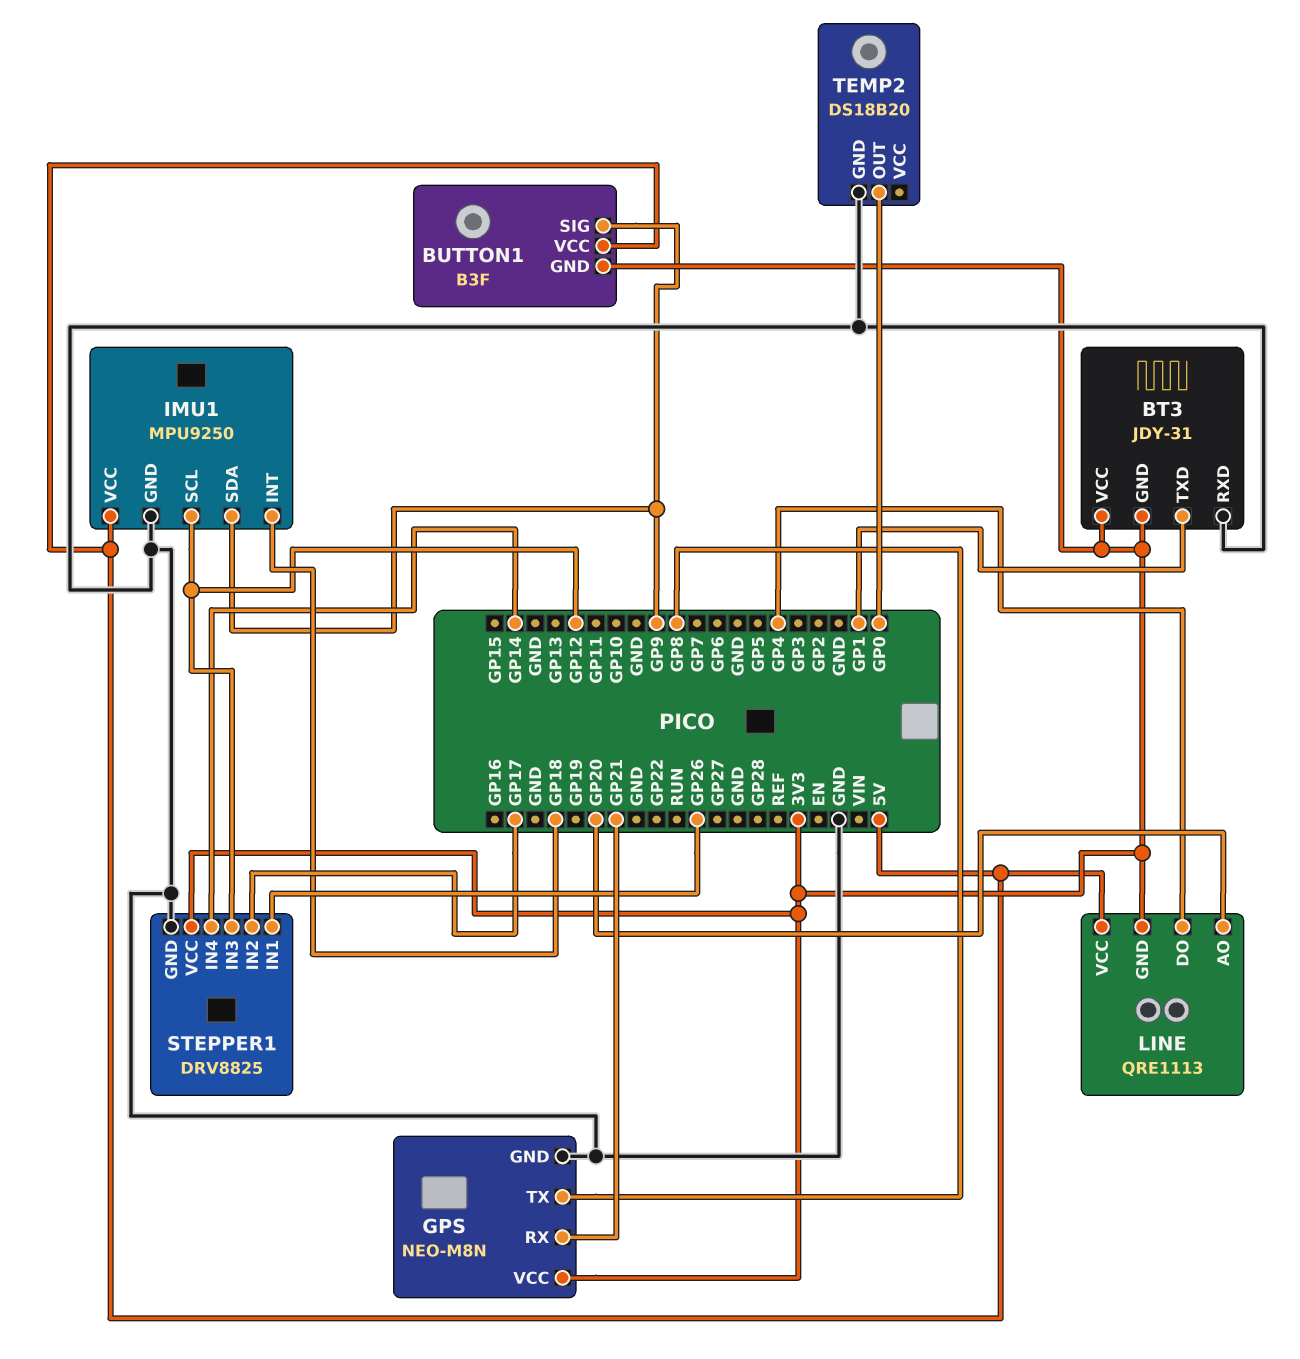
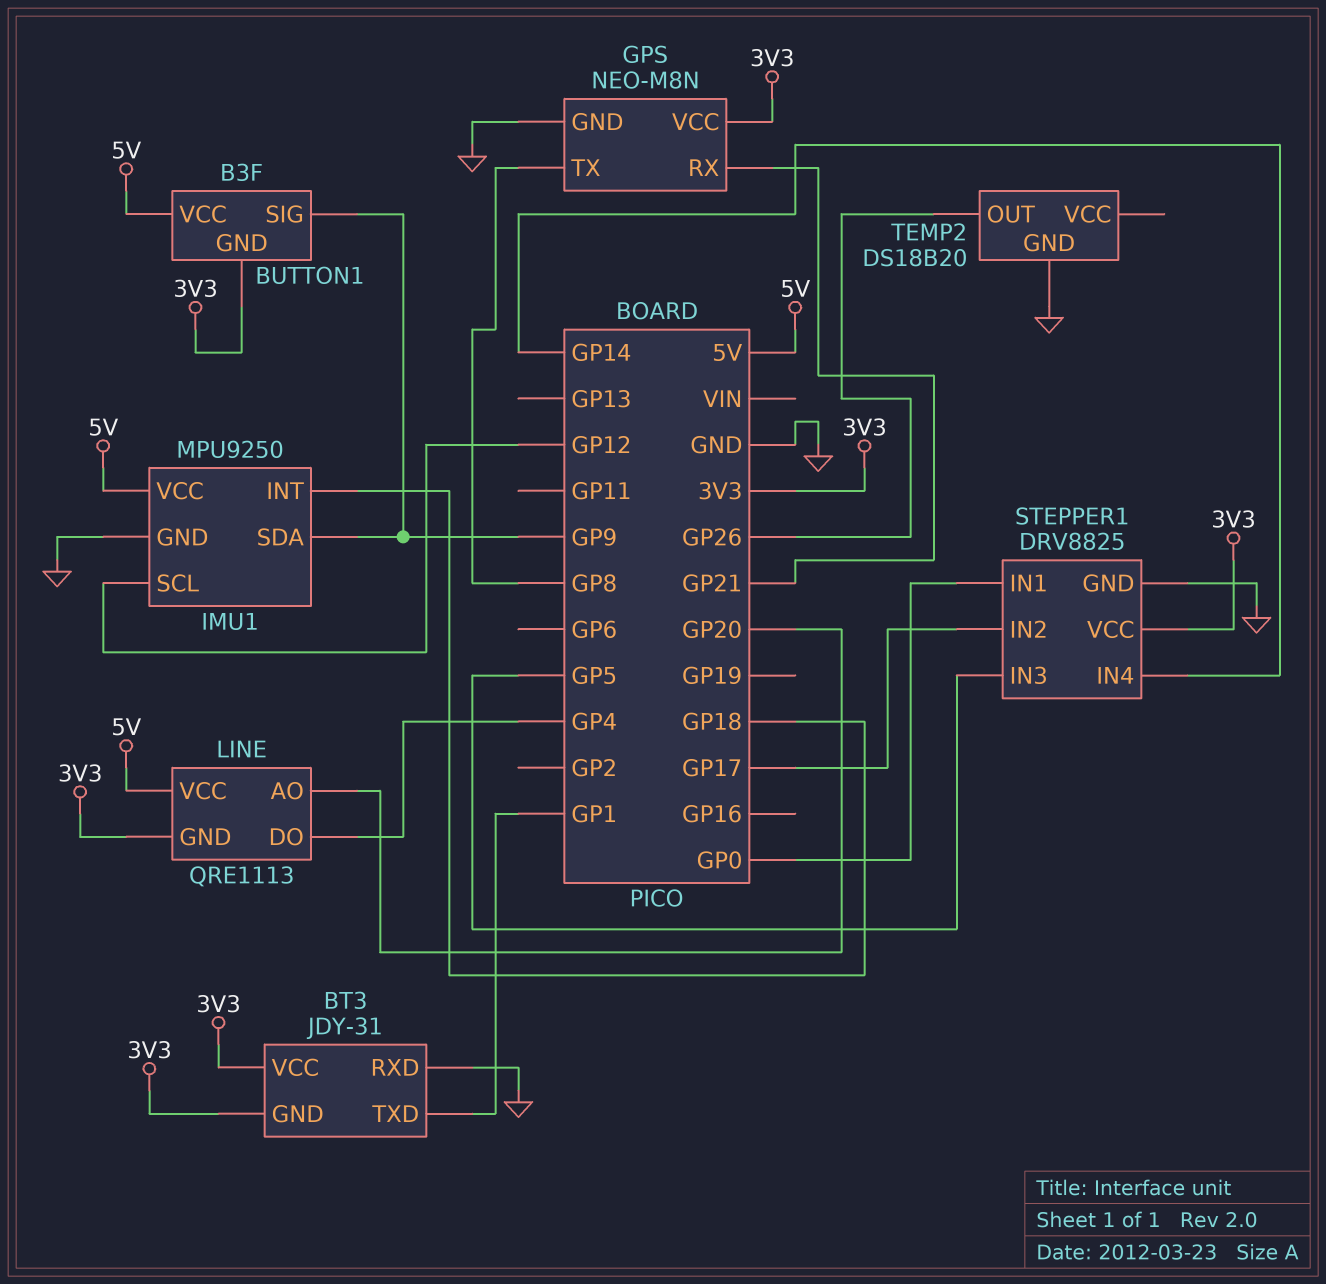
STEPPER1 pin IN1: GP26 -> GP0
STEPPER1 pin IN3: GP12 -> GP5
TEMP2 pin OUT: GP0 -> GP26

